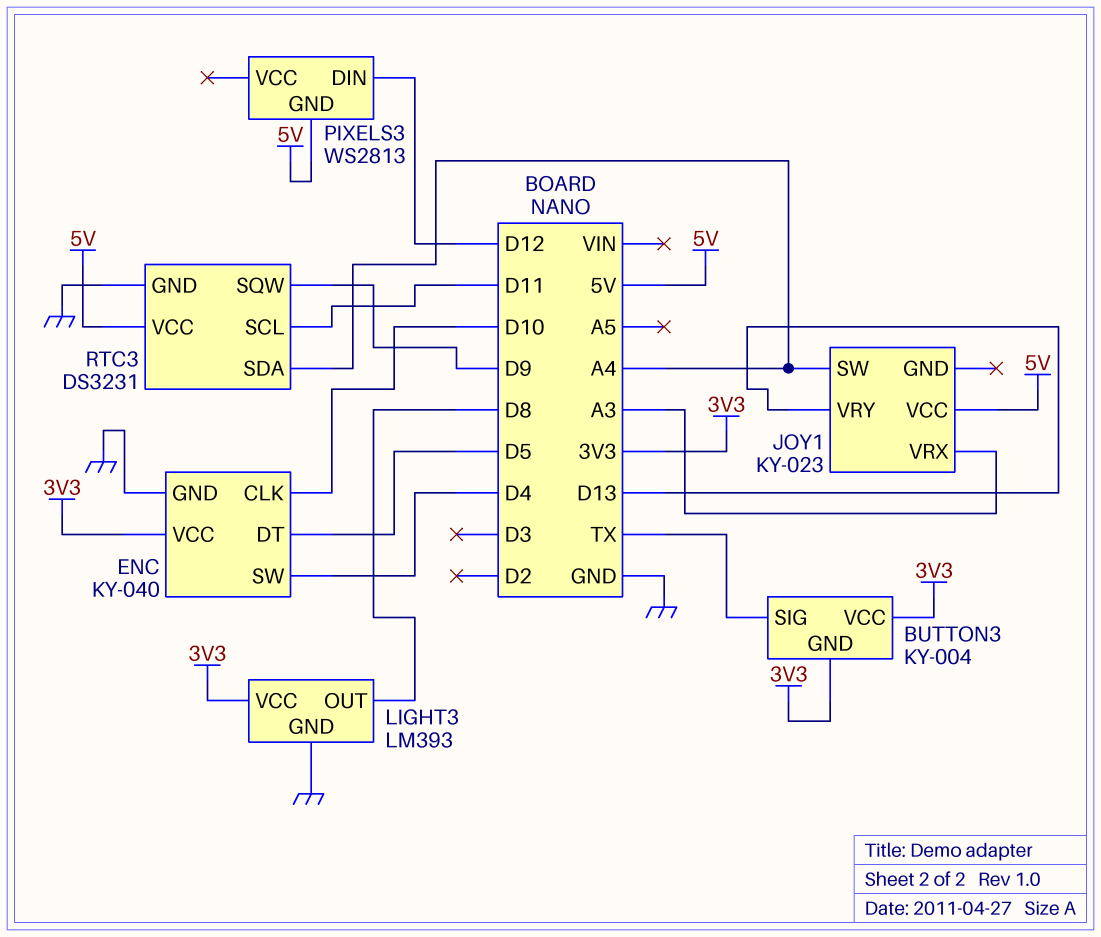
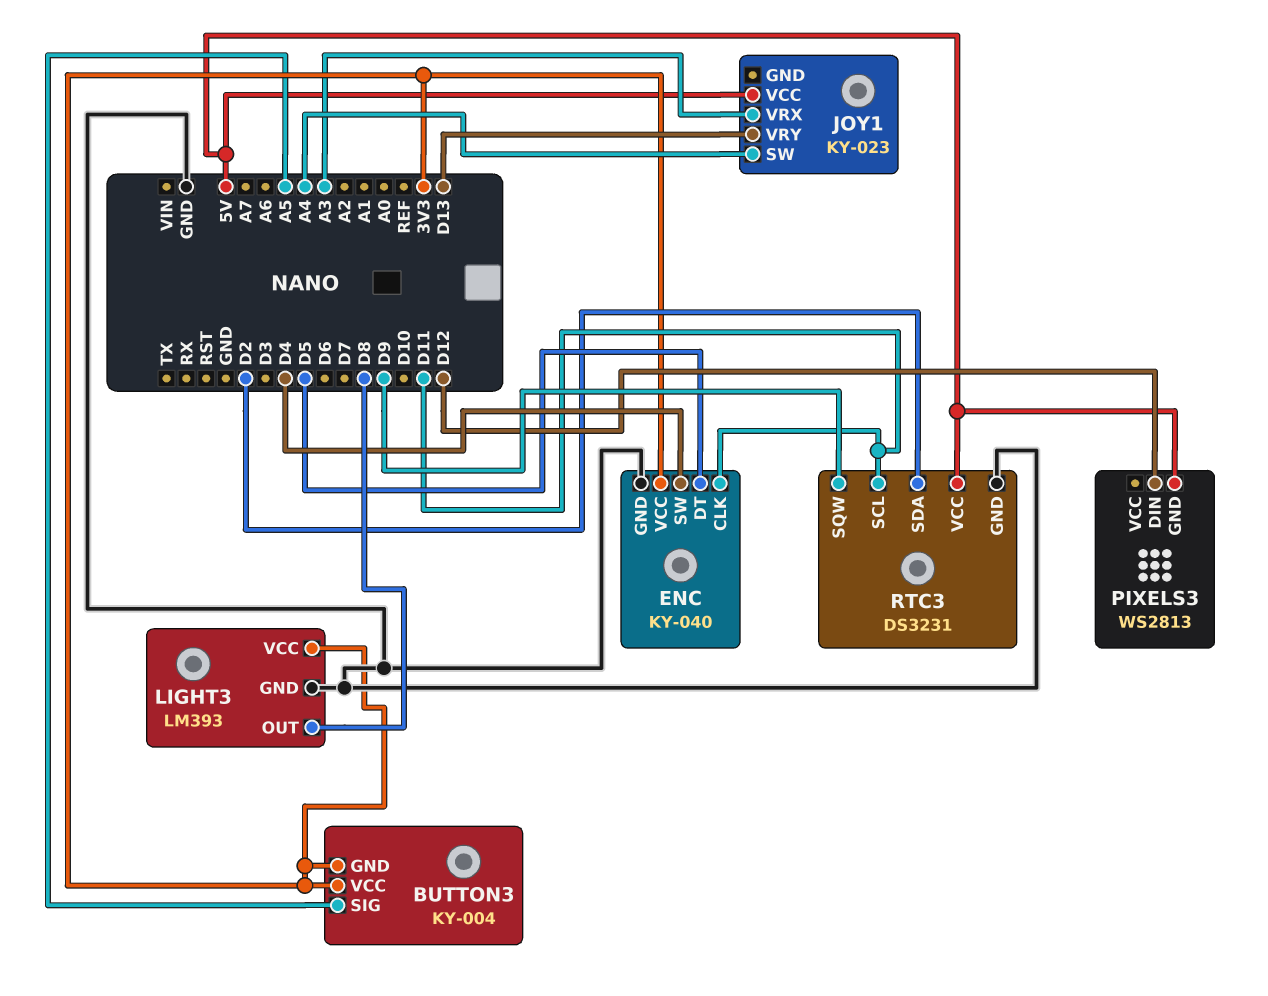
BUTTON3 pin SIG: TX -> A5
ENC pin CLK: D10 -> D11
RTC3 pin SDA: A4 -> D2

